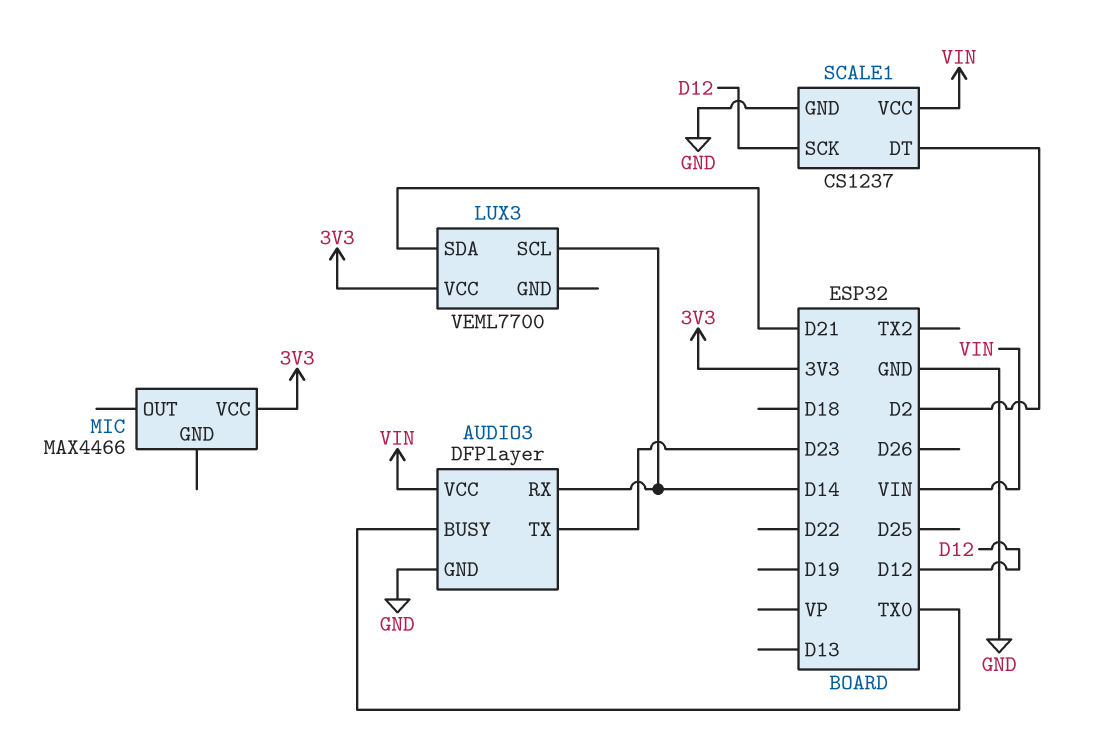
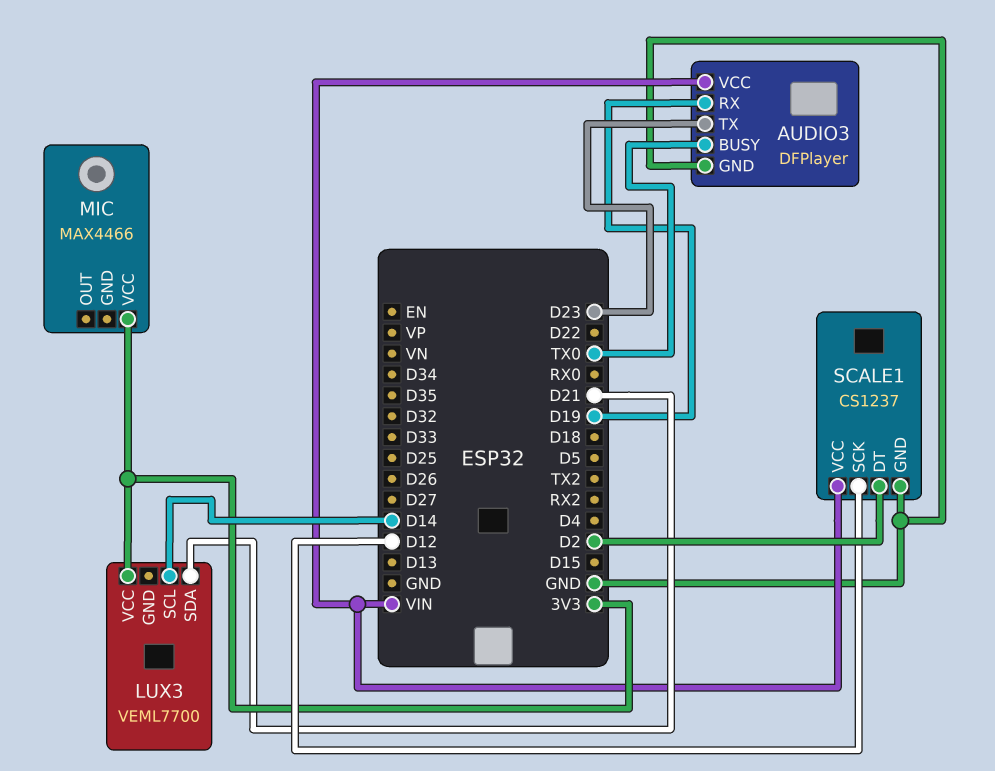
AUDIO3 pin RX: D14 -> D19

